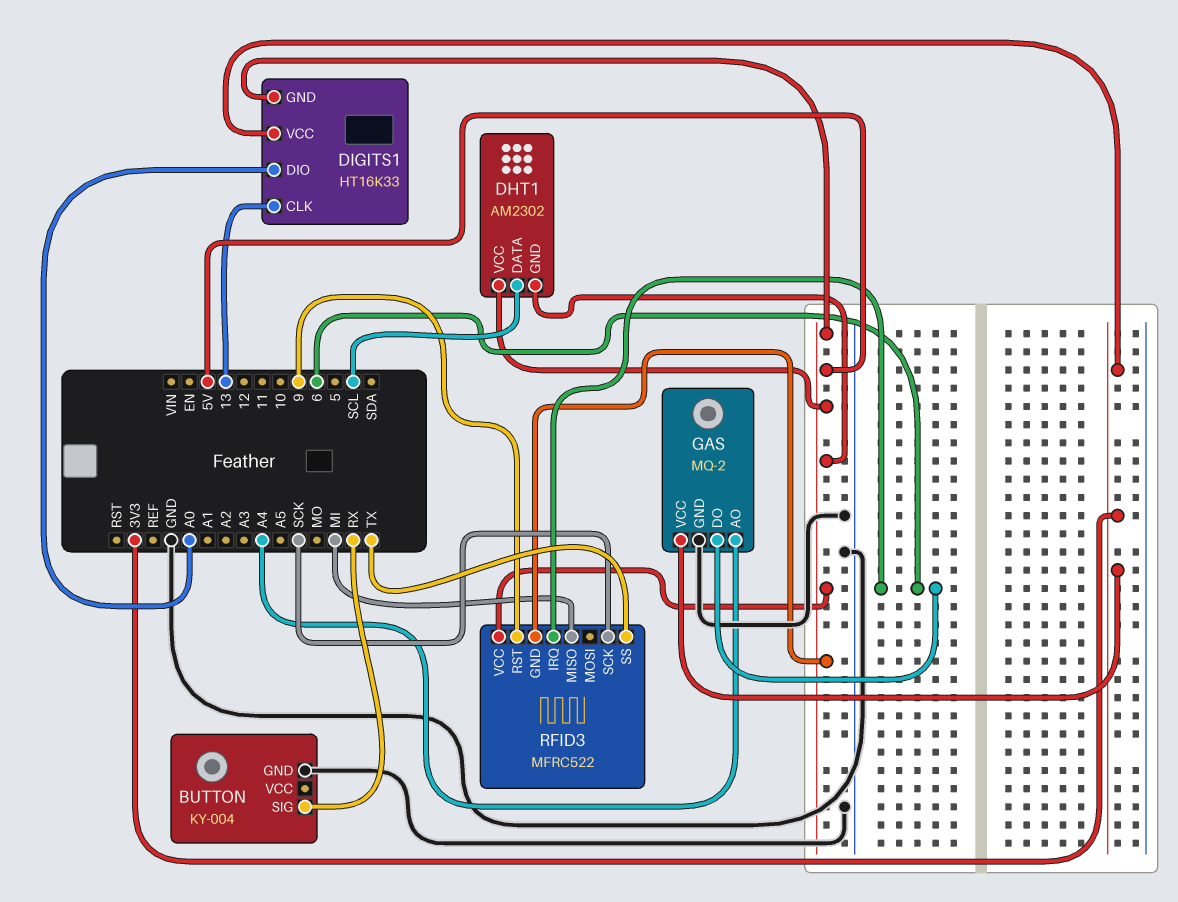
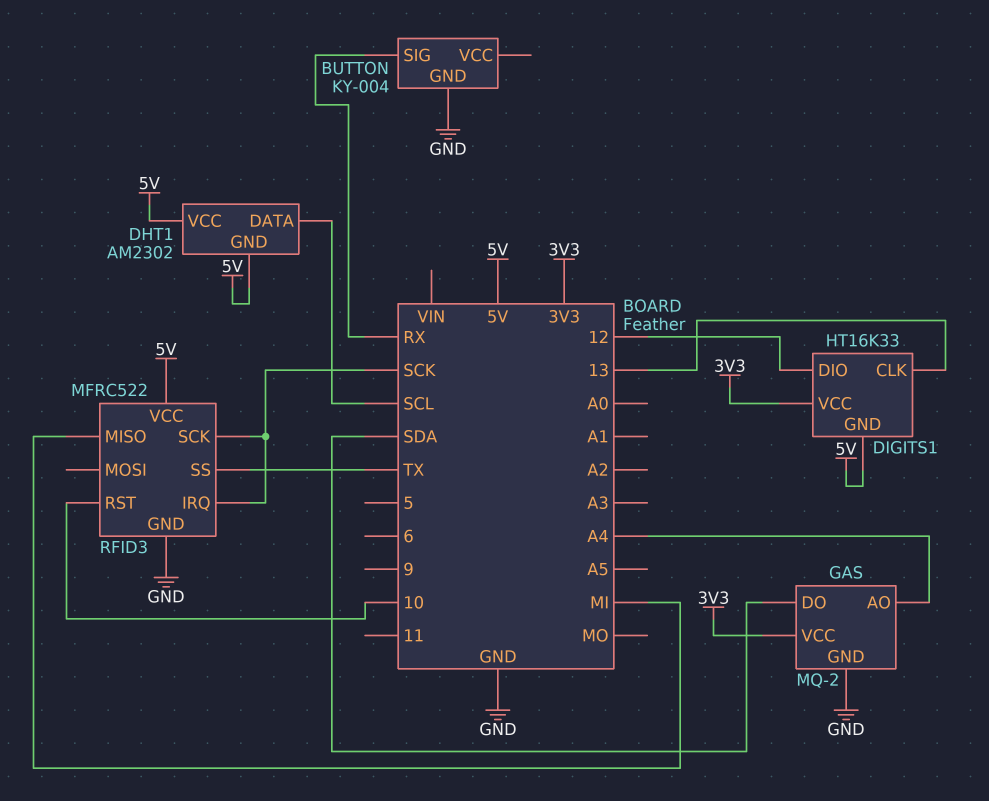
DIGITS1 pin DIO: A0 -> 12
GAS pin DO: 6 -> SDA
RFID3 pin GND: 5V -> GND
RFID3 pin IRQ: 6 -> SCK
RFID3 pin RST: 9 -> 10

